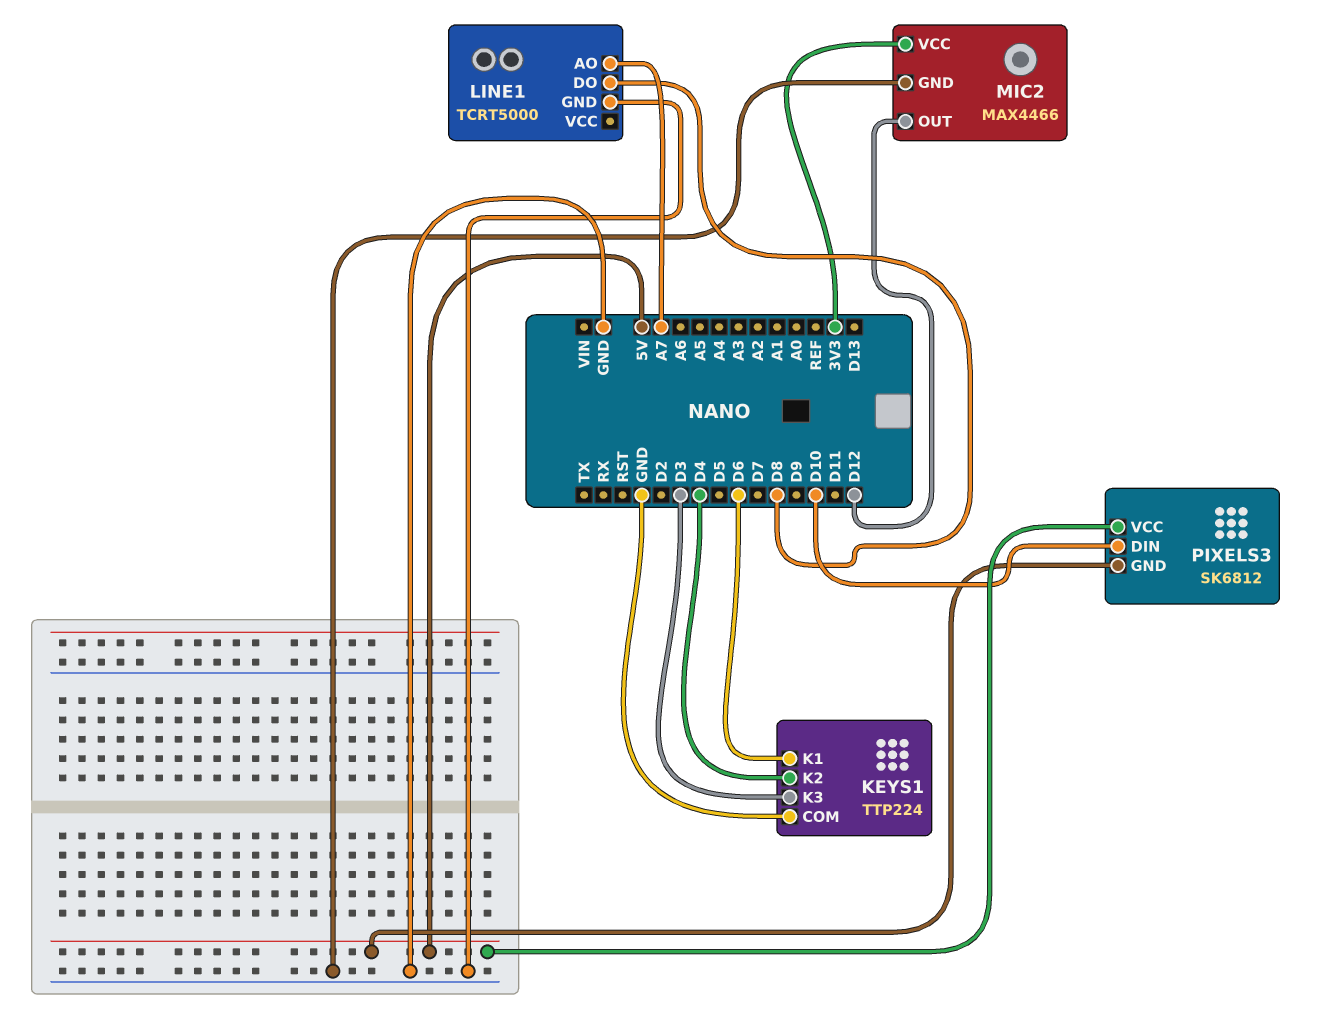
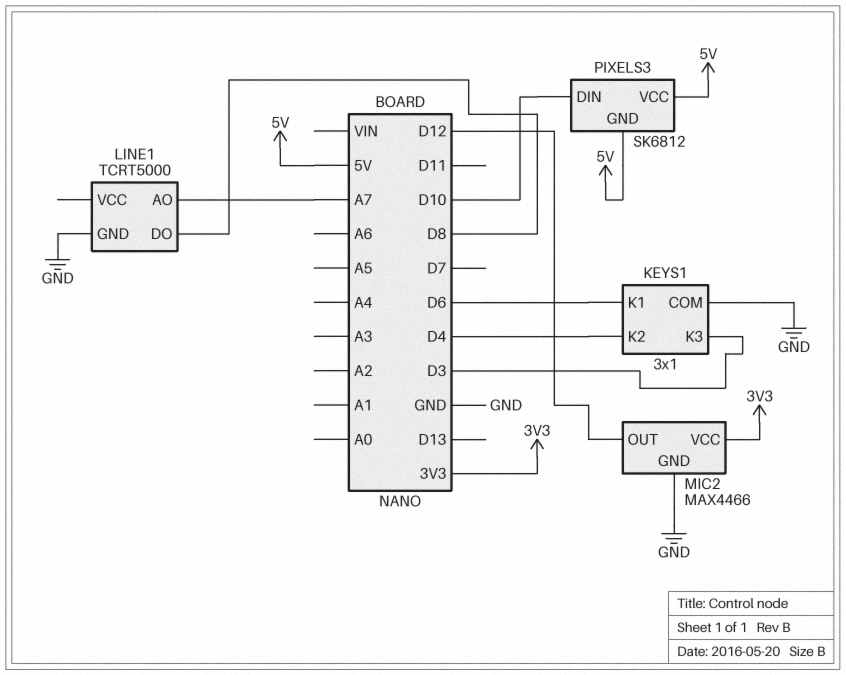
KEYS1: TTP224 -> 3x1

